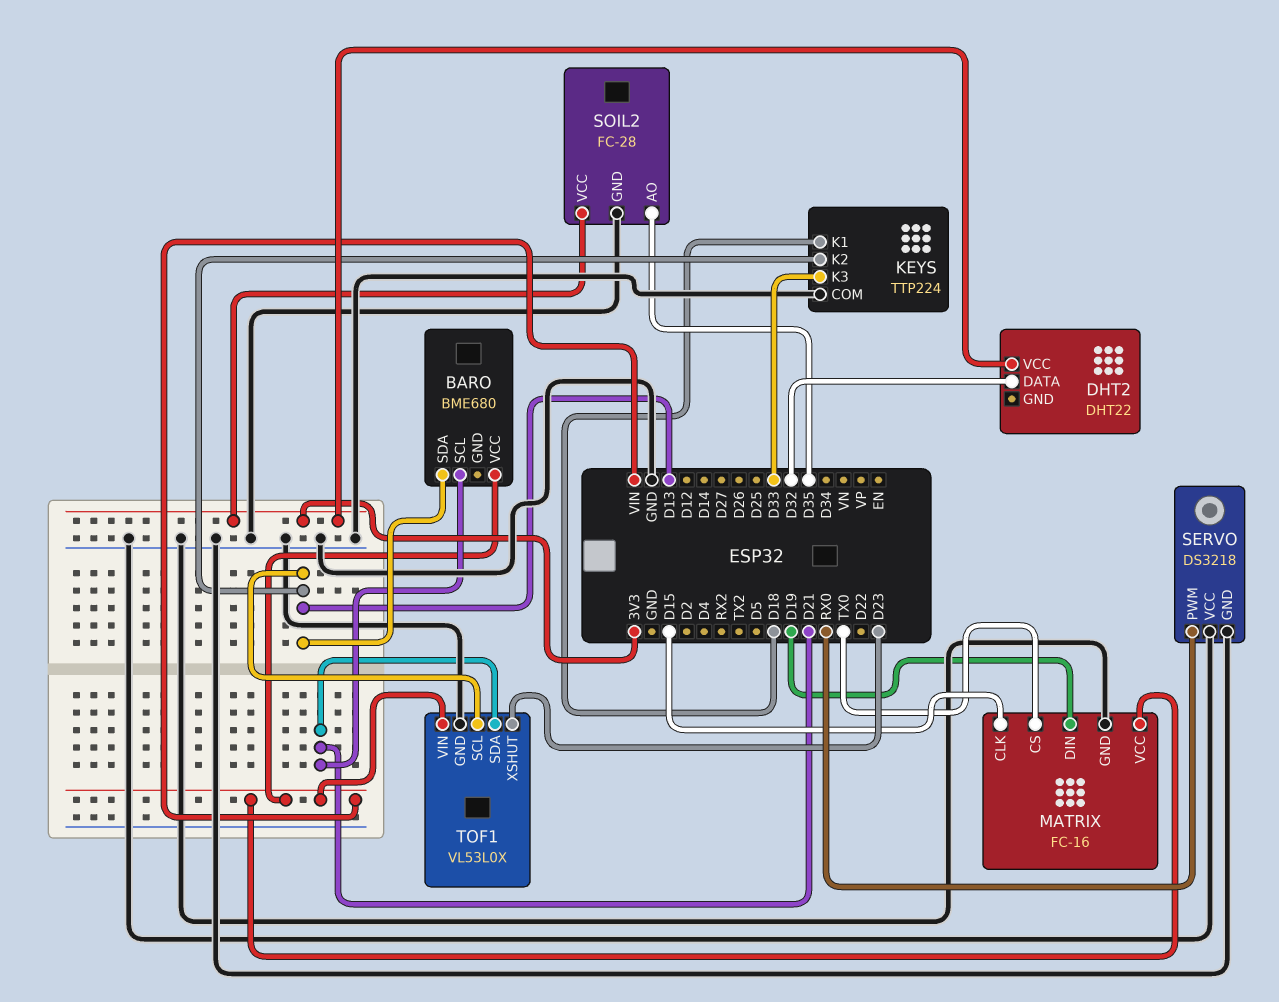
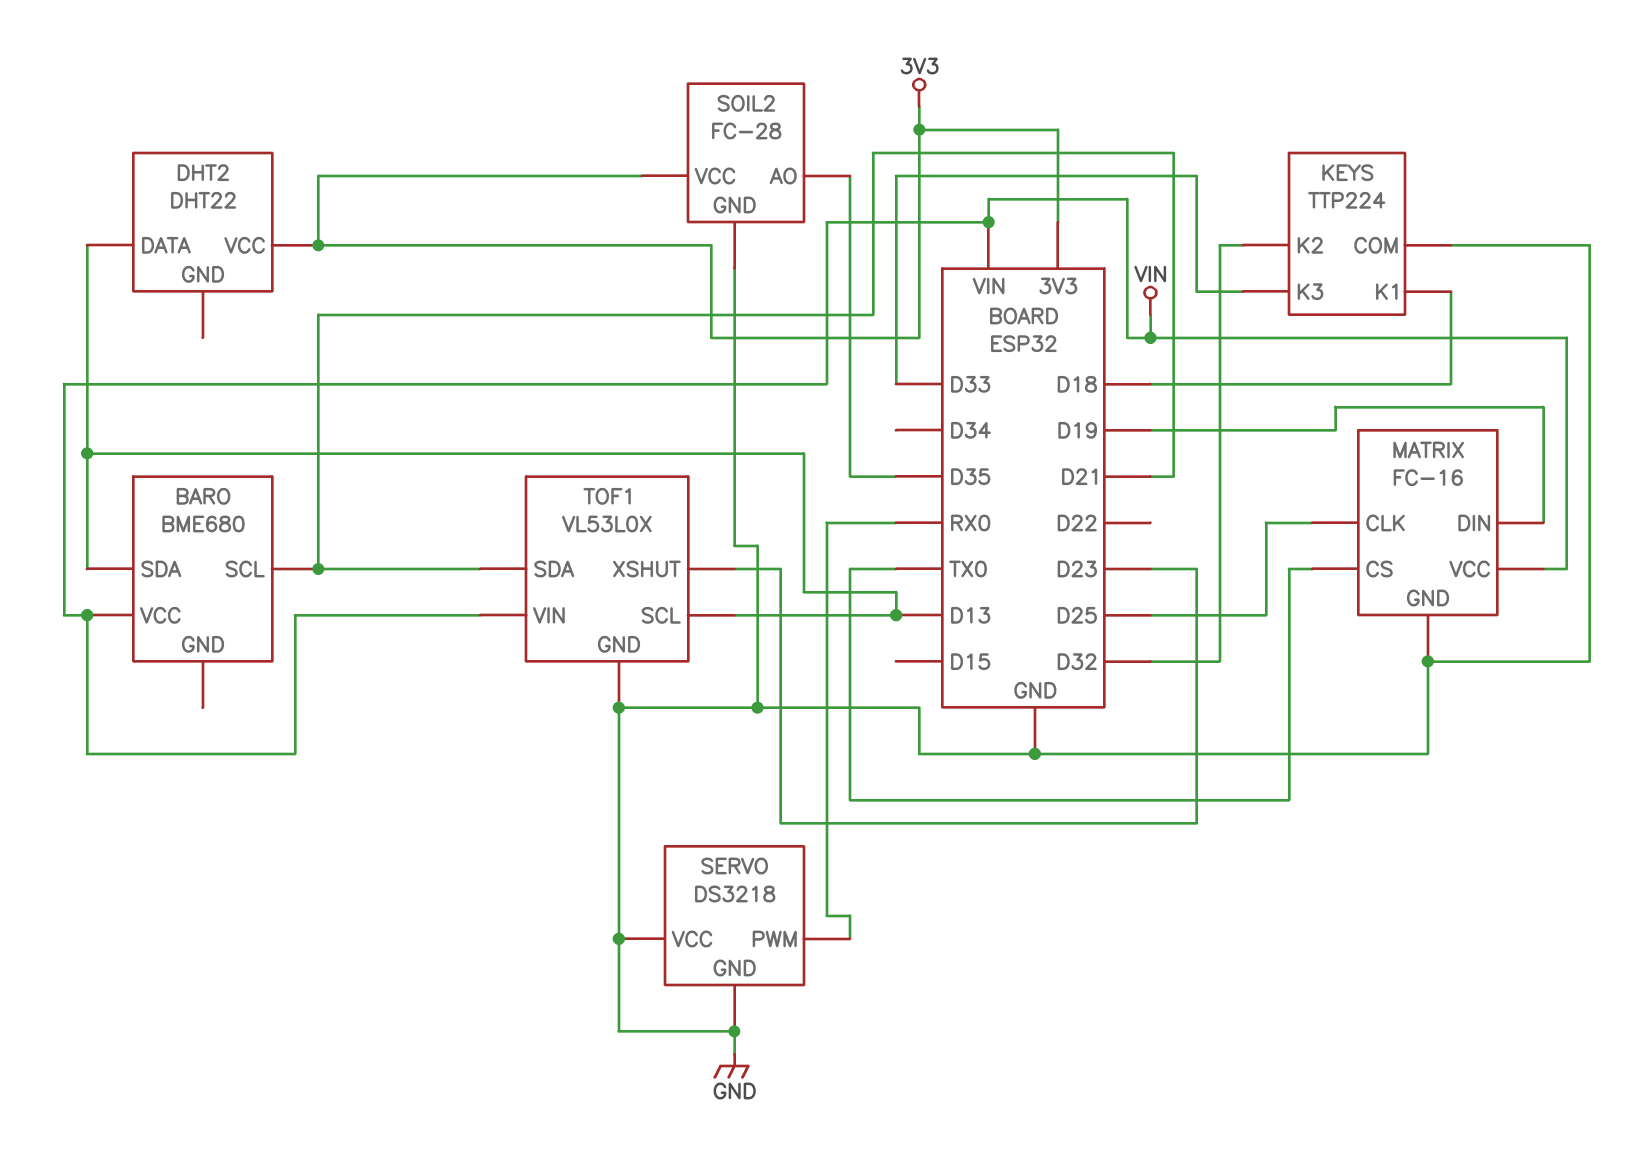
DHT2 pin DATA: D32 -> D13
KEYS pin K2: D13 -> D32
MATRIX pin CLK: D15 -> D25

